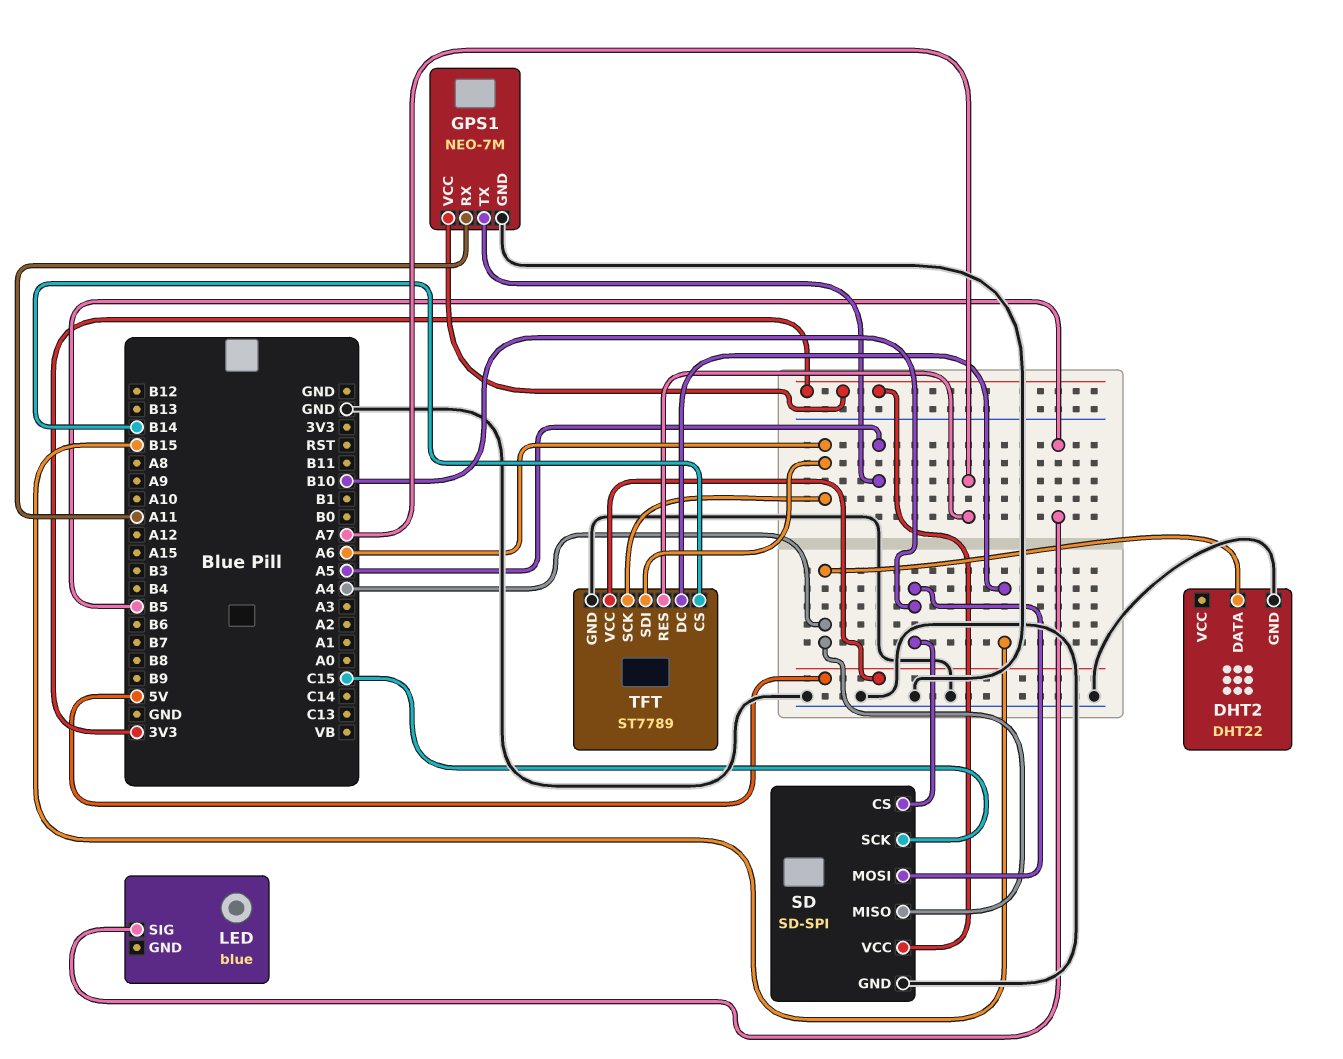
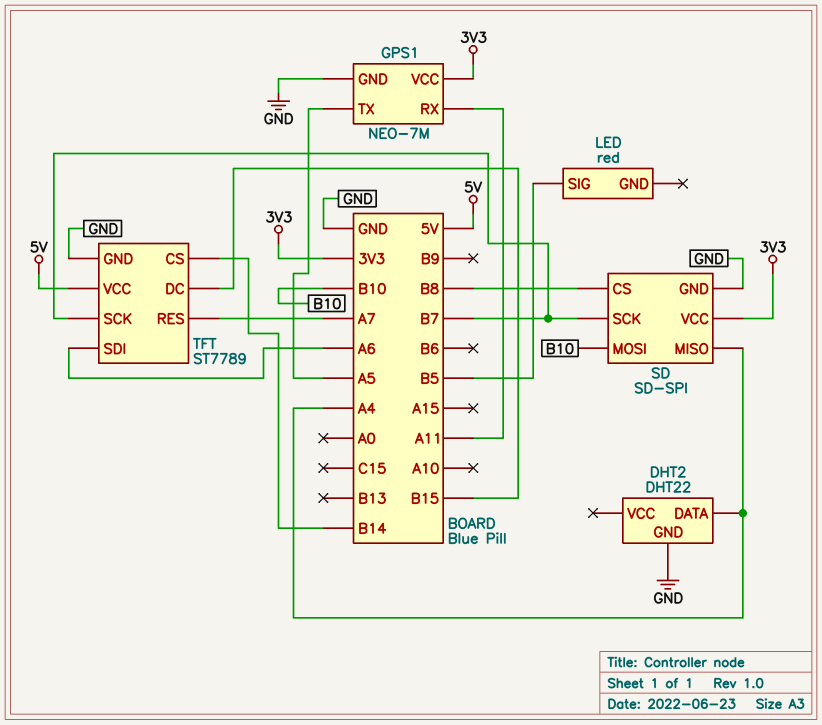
LED: blue -> red
SD pin CS: B10 -> B8
SD pin SCK: C15 -> B7
TFT pin SCK: A6 -> B7

